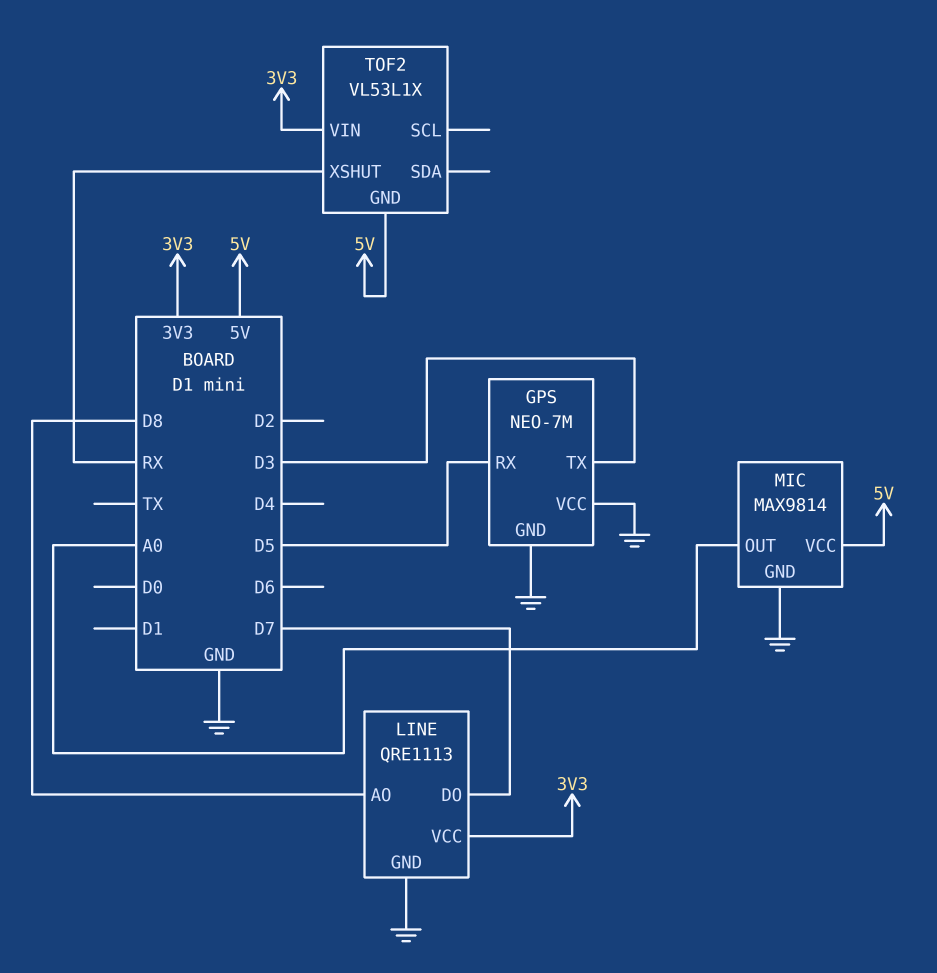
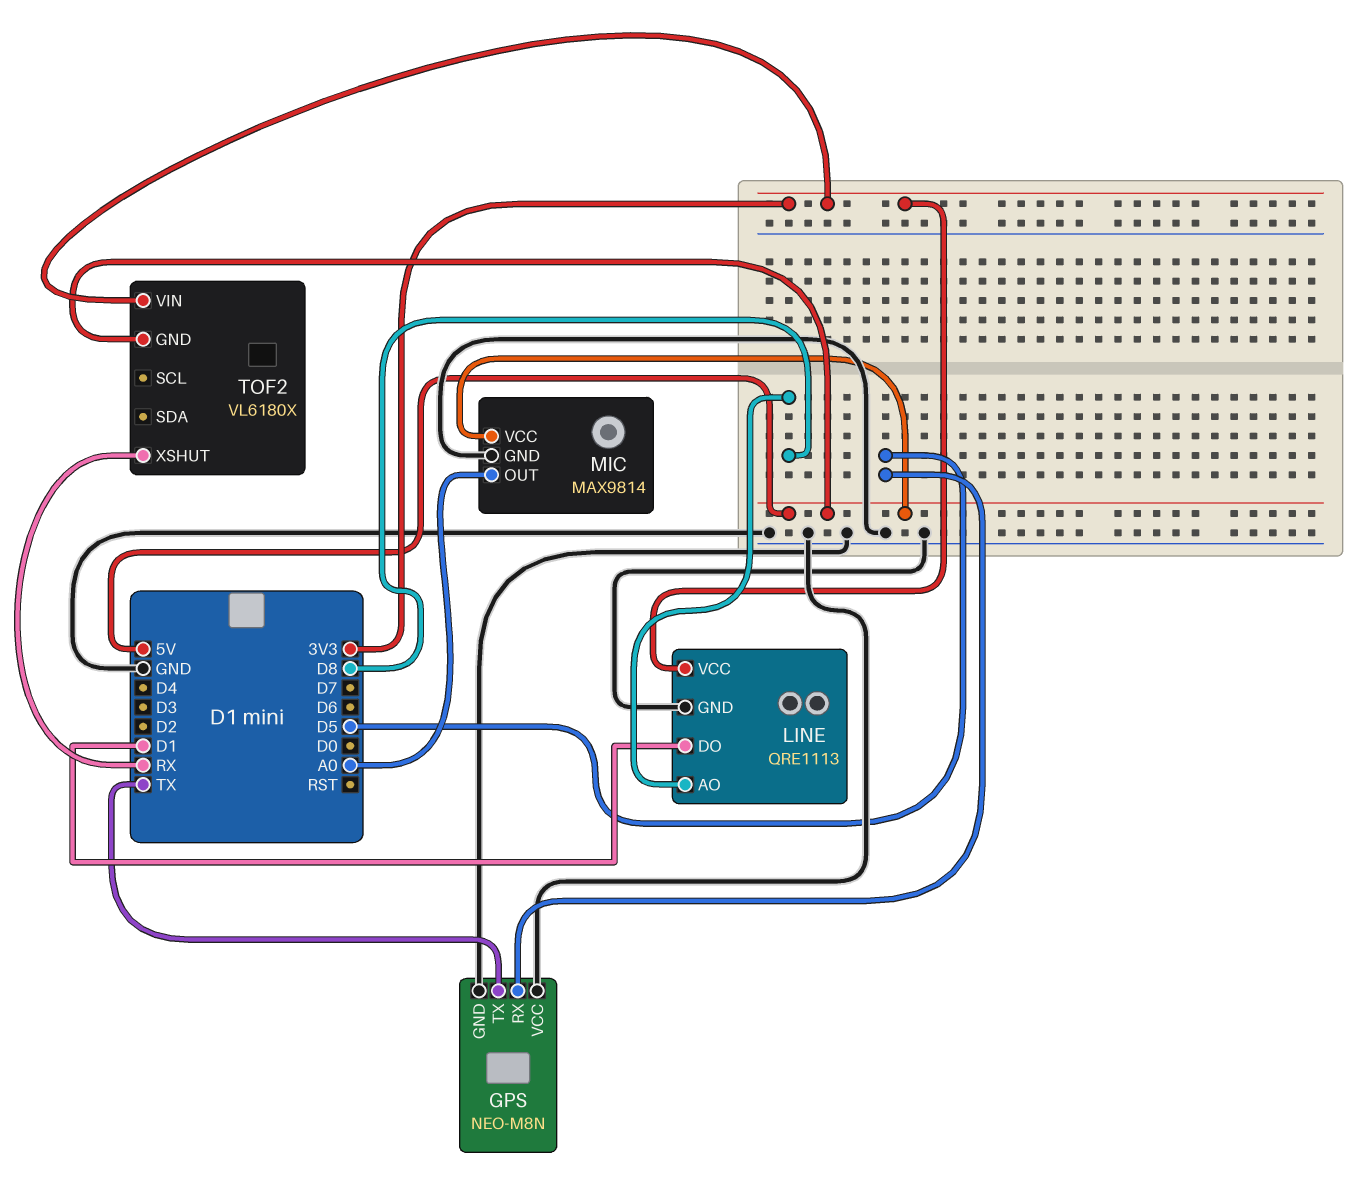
GPS: NEO-7M -> NEO-M8N
GPS pin TX: D3 -> TX
LINE pin DO: D7 -> D1
TOF2: VL53L1X -> VL6180X

